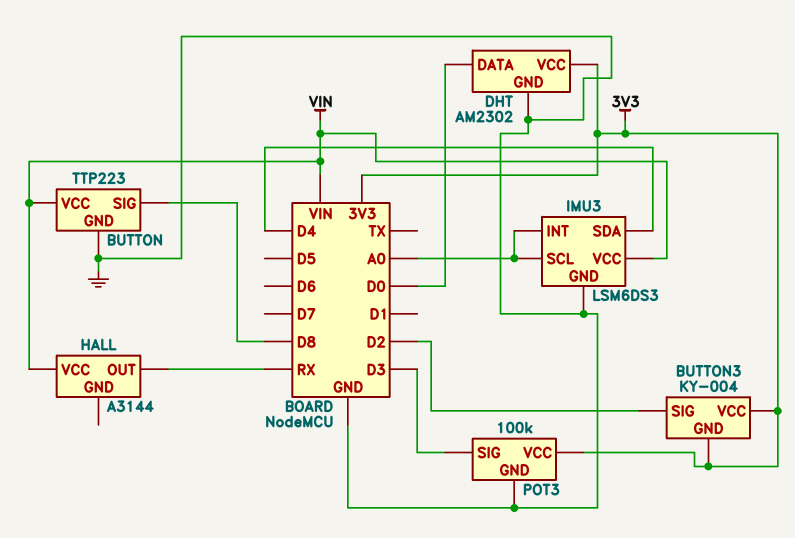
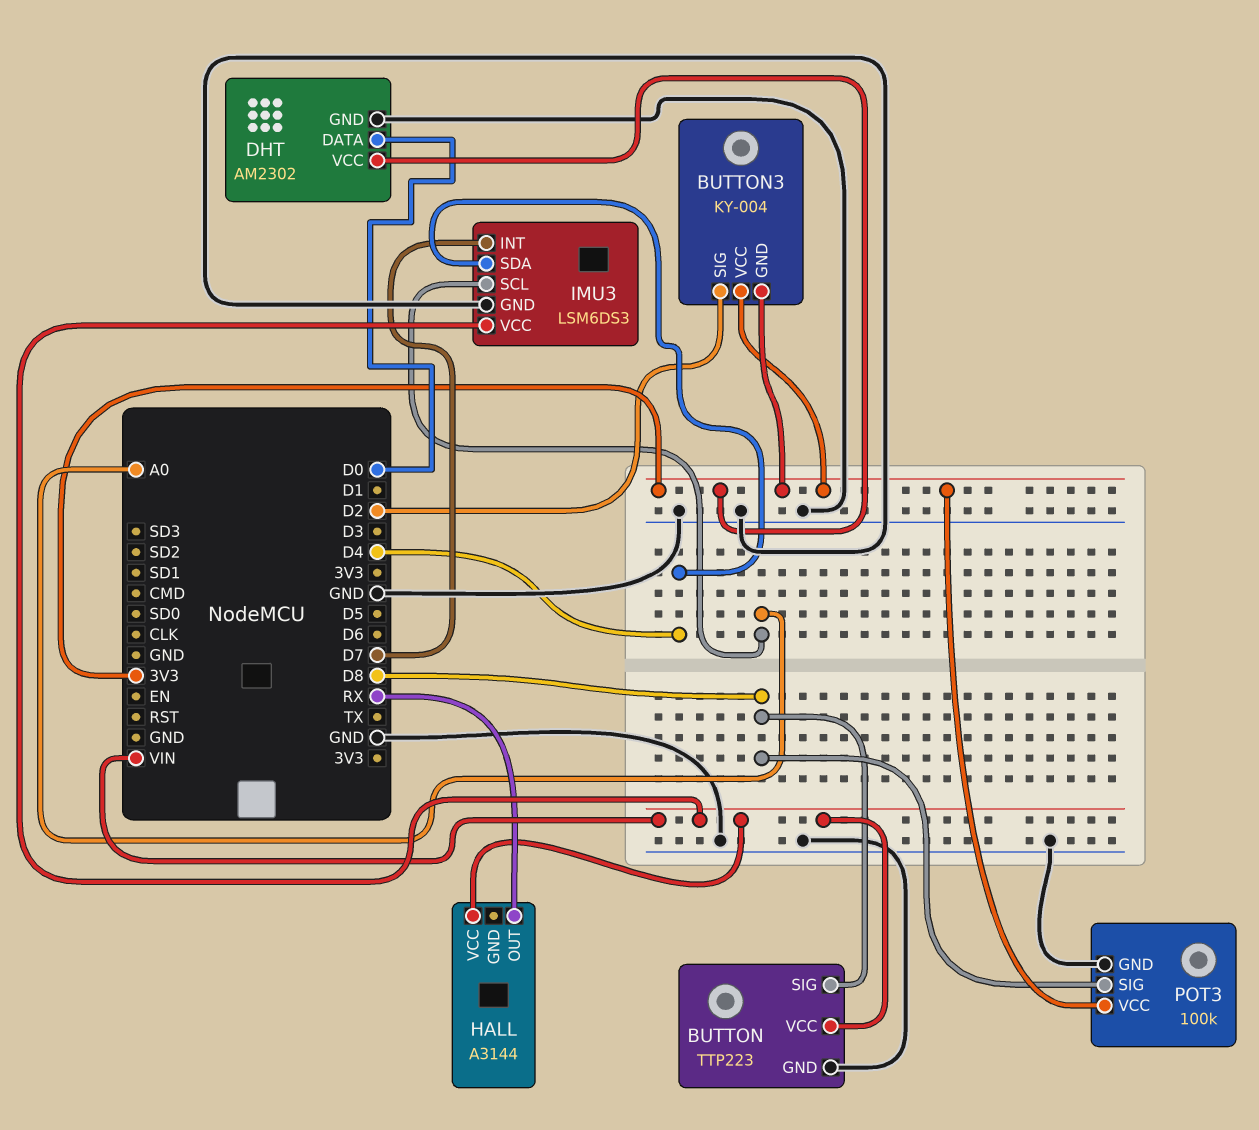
IMU3 pin INT: A0 -> D7
POT3 pin SIG: D3 -> D8

